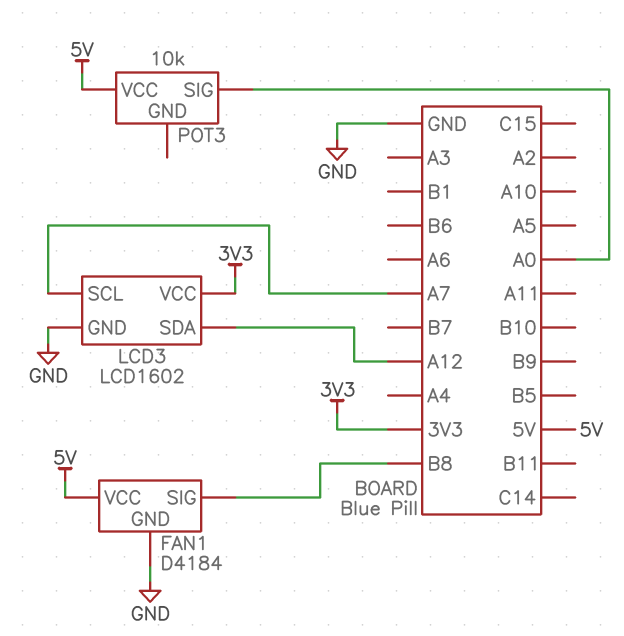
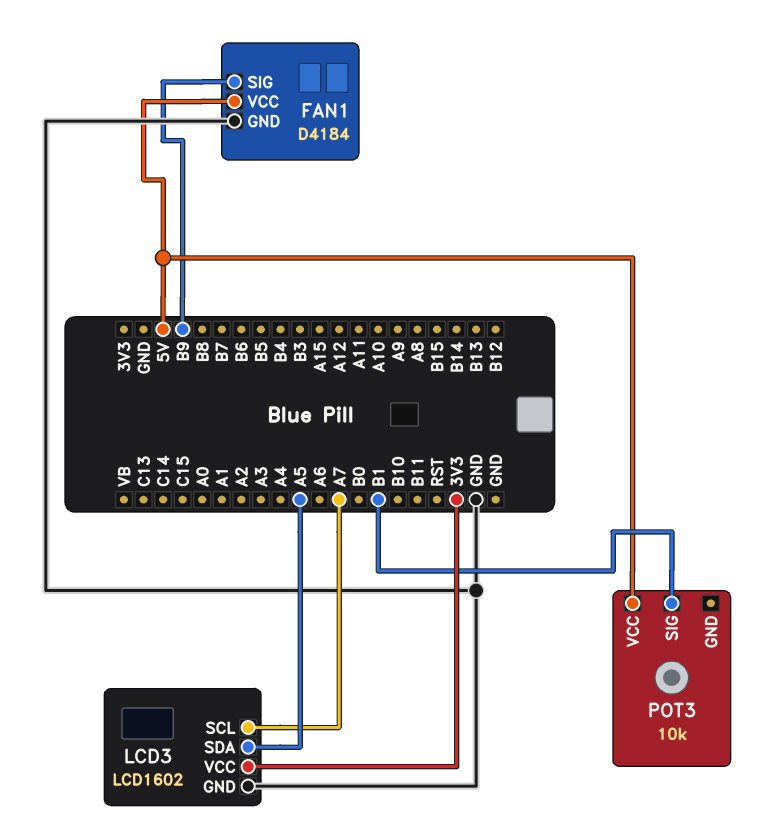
FAN1 pin SIG: B8 -> B9
LCD3 pin SDA: A12 -> A5
POT3 pin SIG: A0 -> B1

